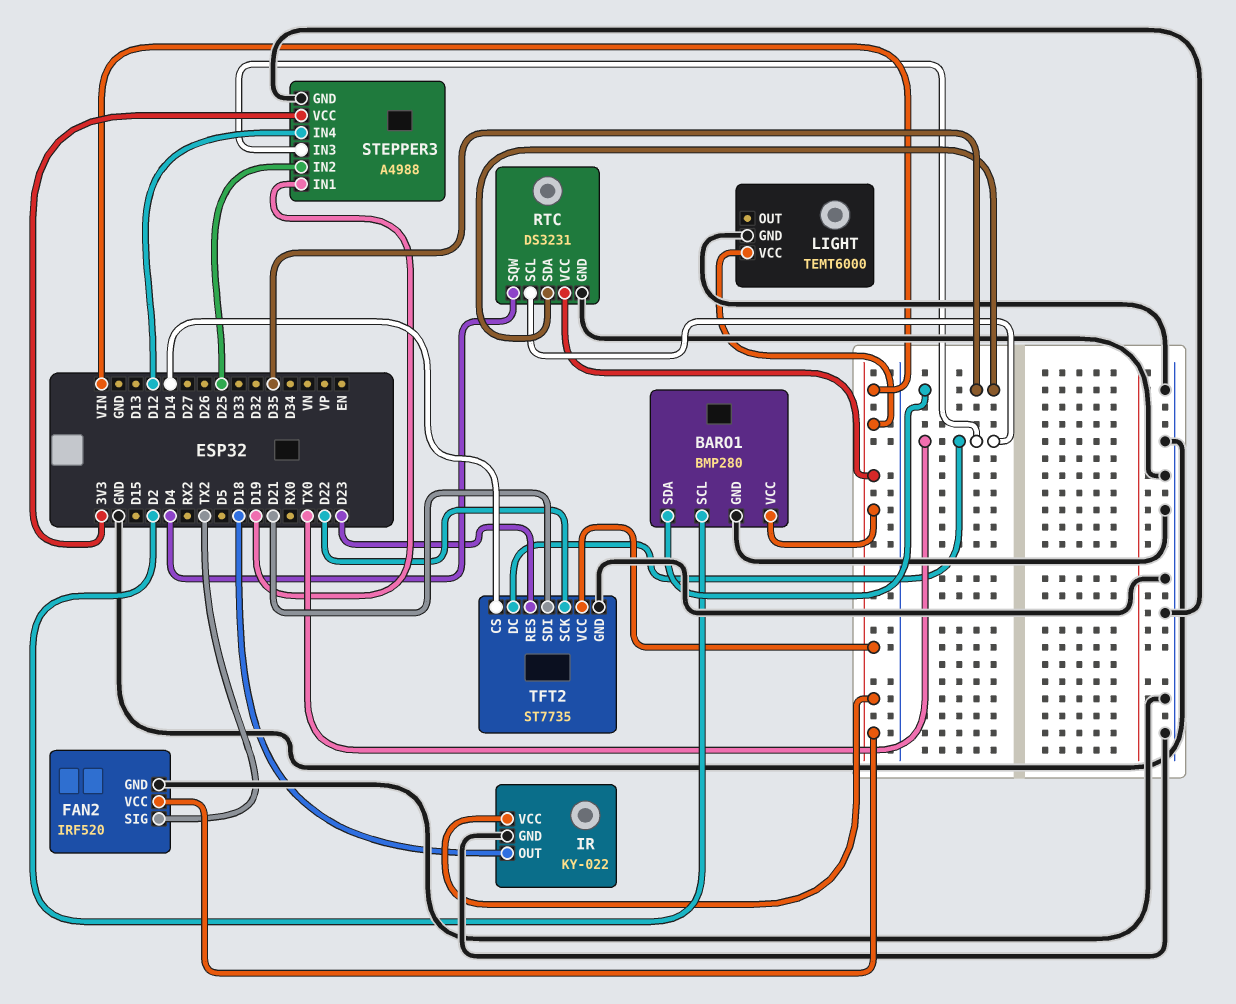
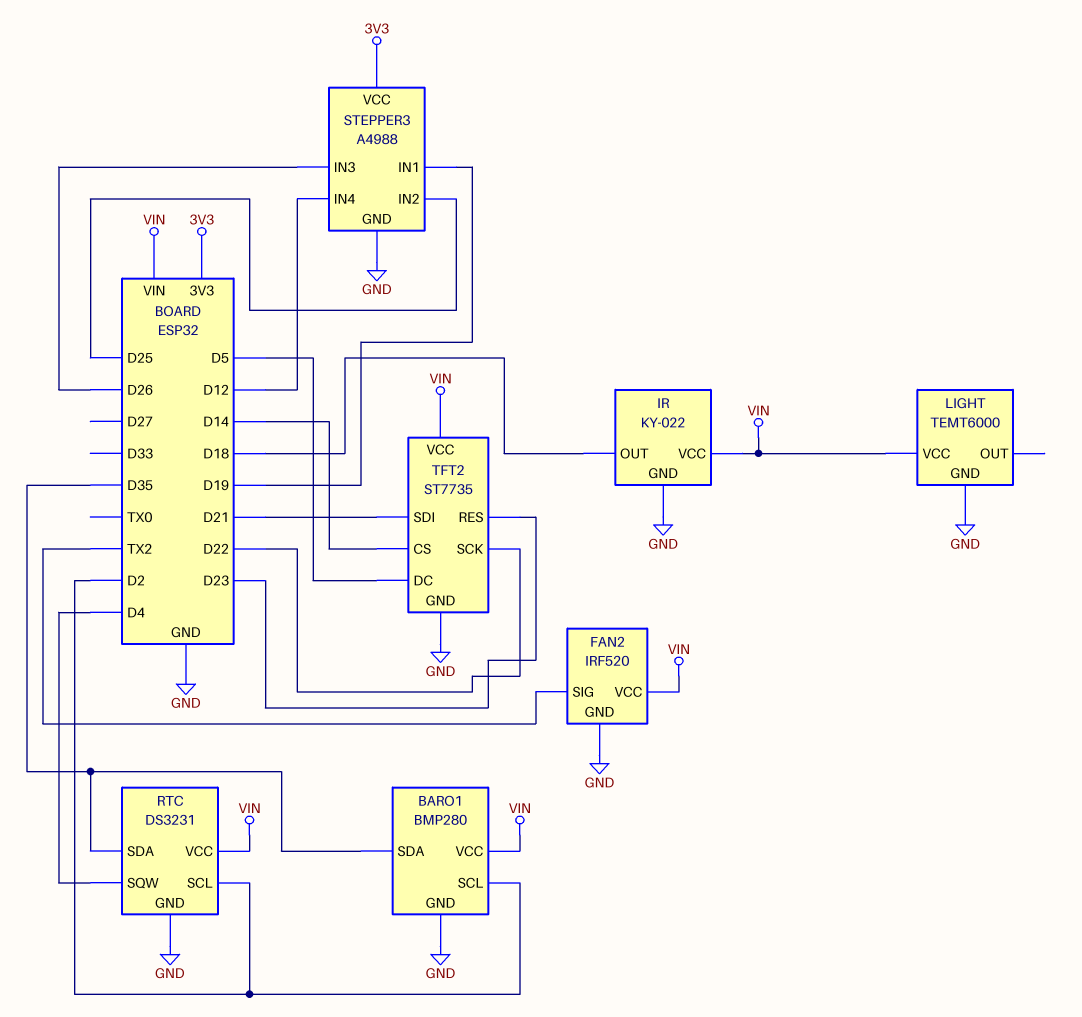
RTC pin SCL: TX0 -> D2
STEPPER3 pin IN3: TX0 -> D26
TFT2 pin DC: TX0 -> D5

